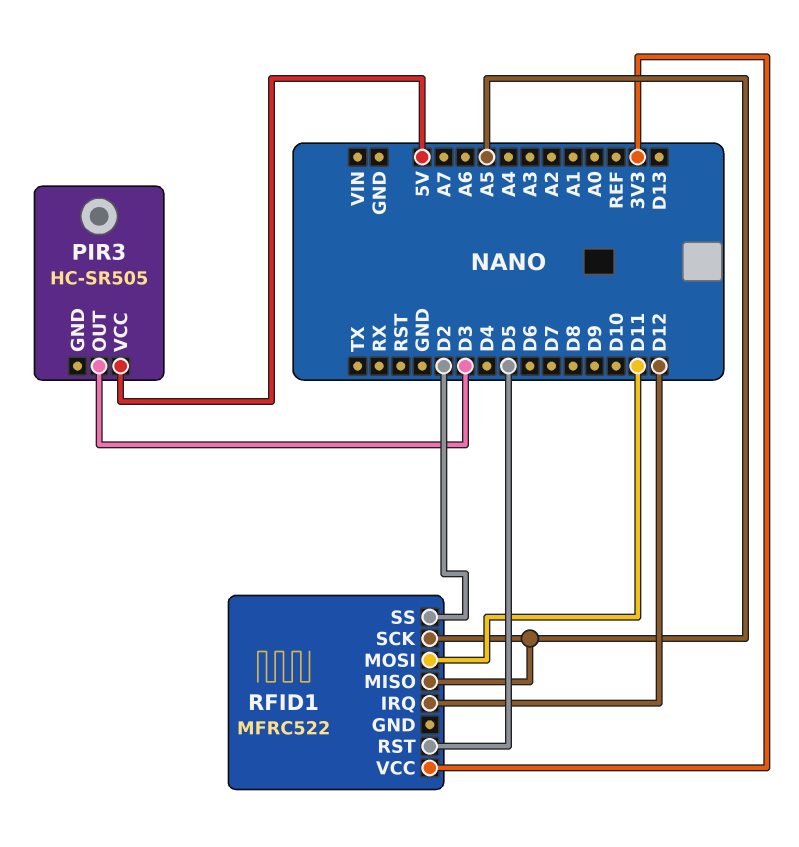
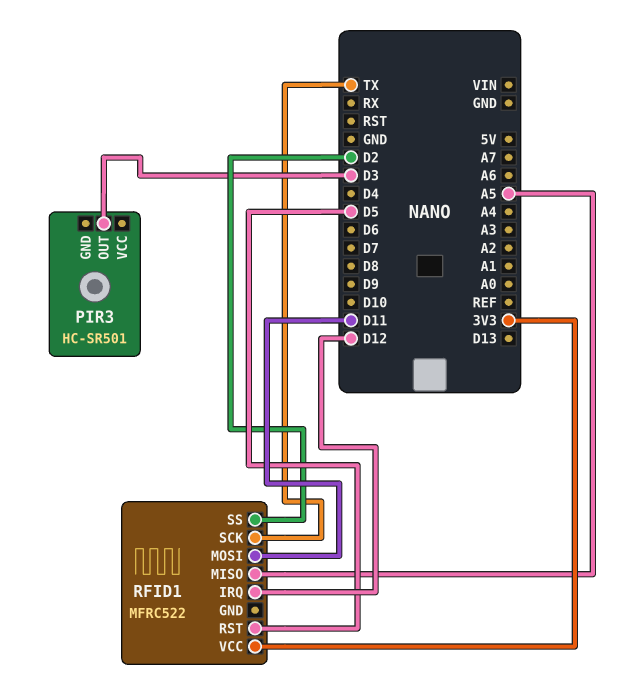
PIR3: HC-SR505 -> HC-SR501
PIR3 pin VCC: 5V -> none
RFID1 pin SCK: A5 -> TX

